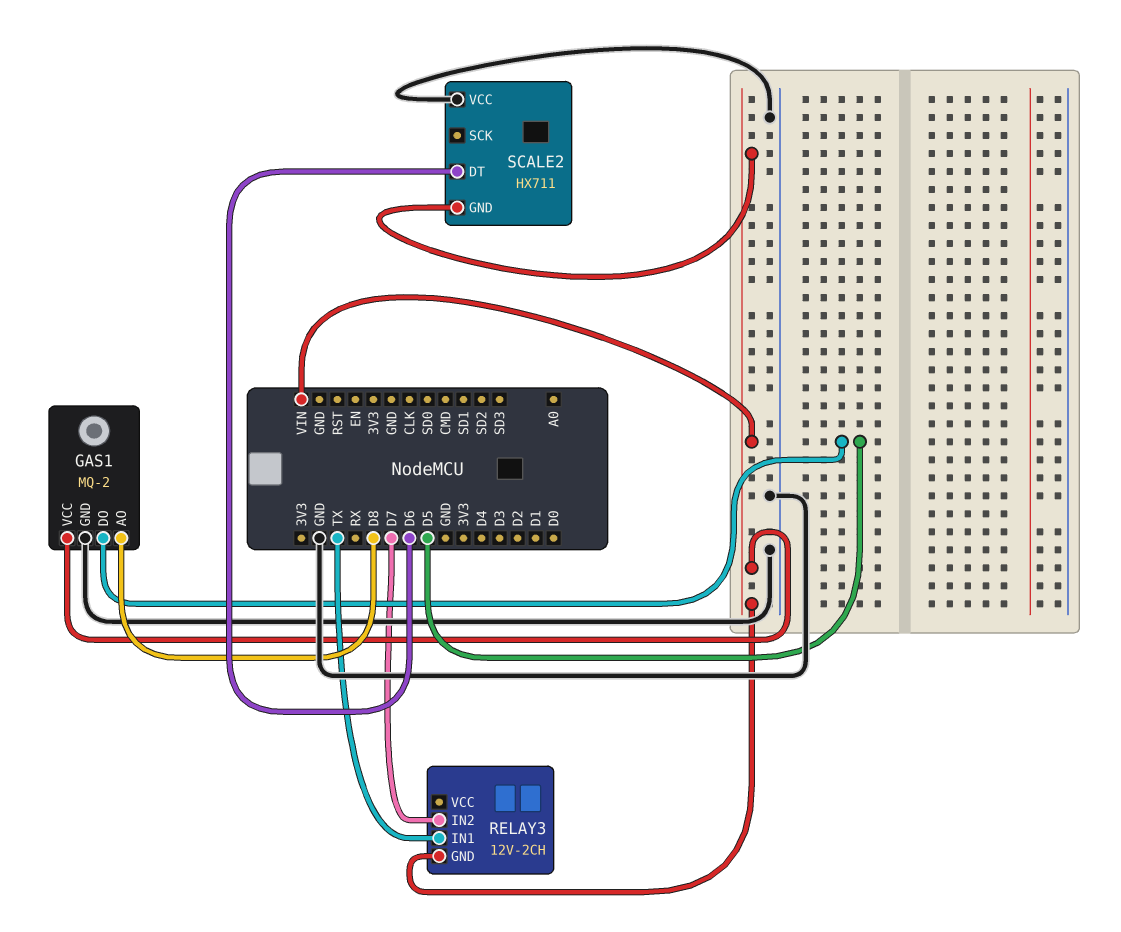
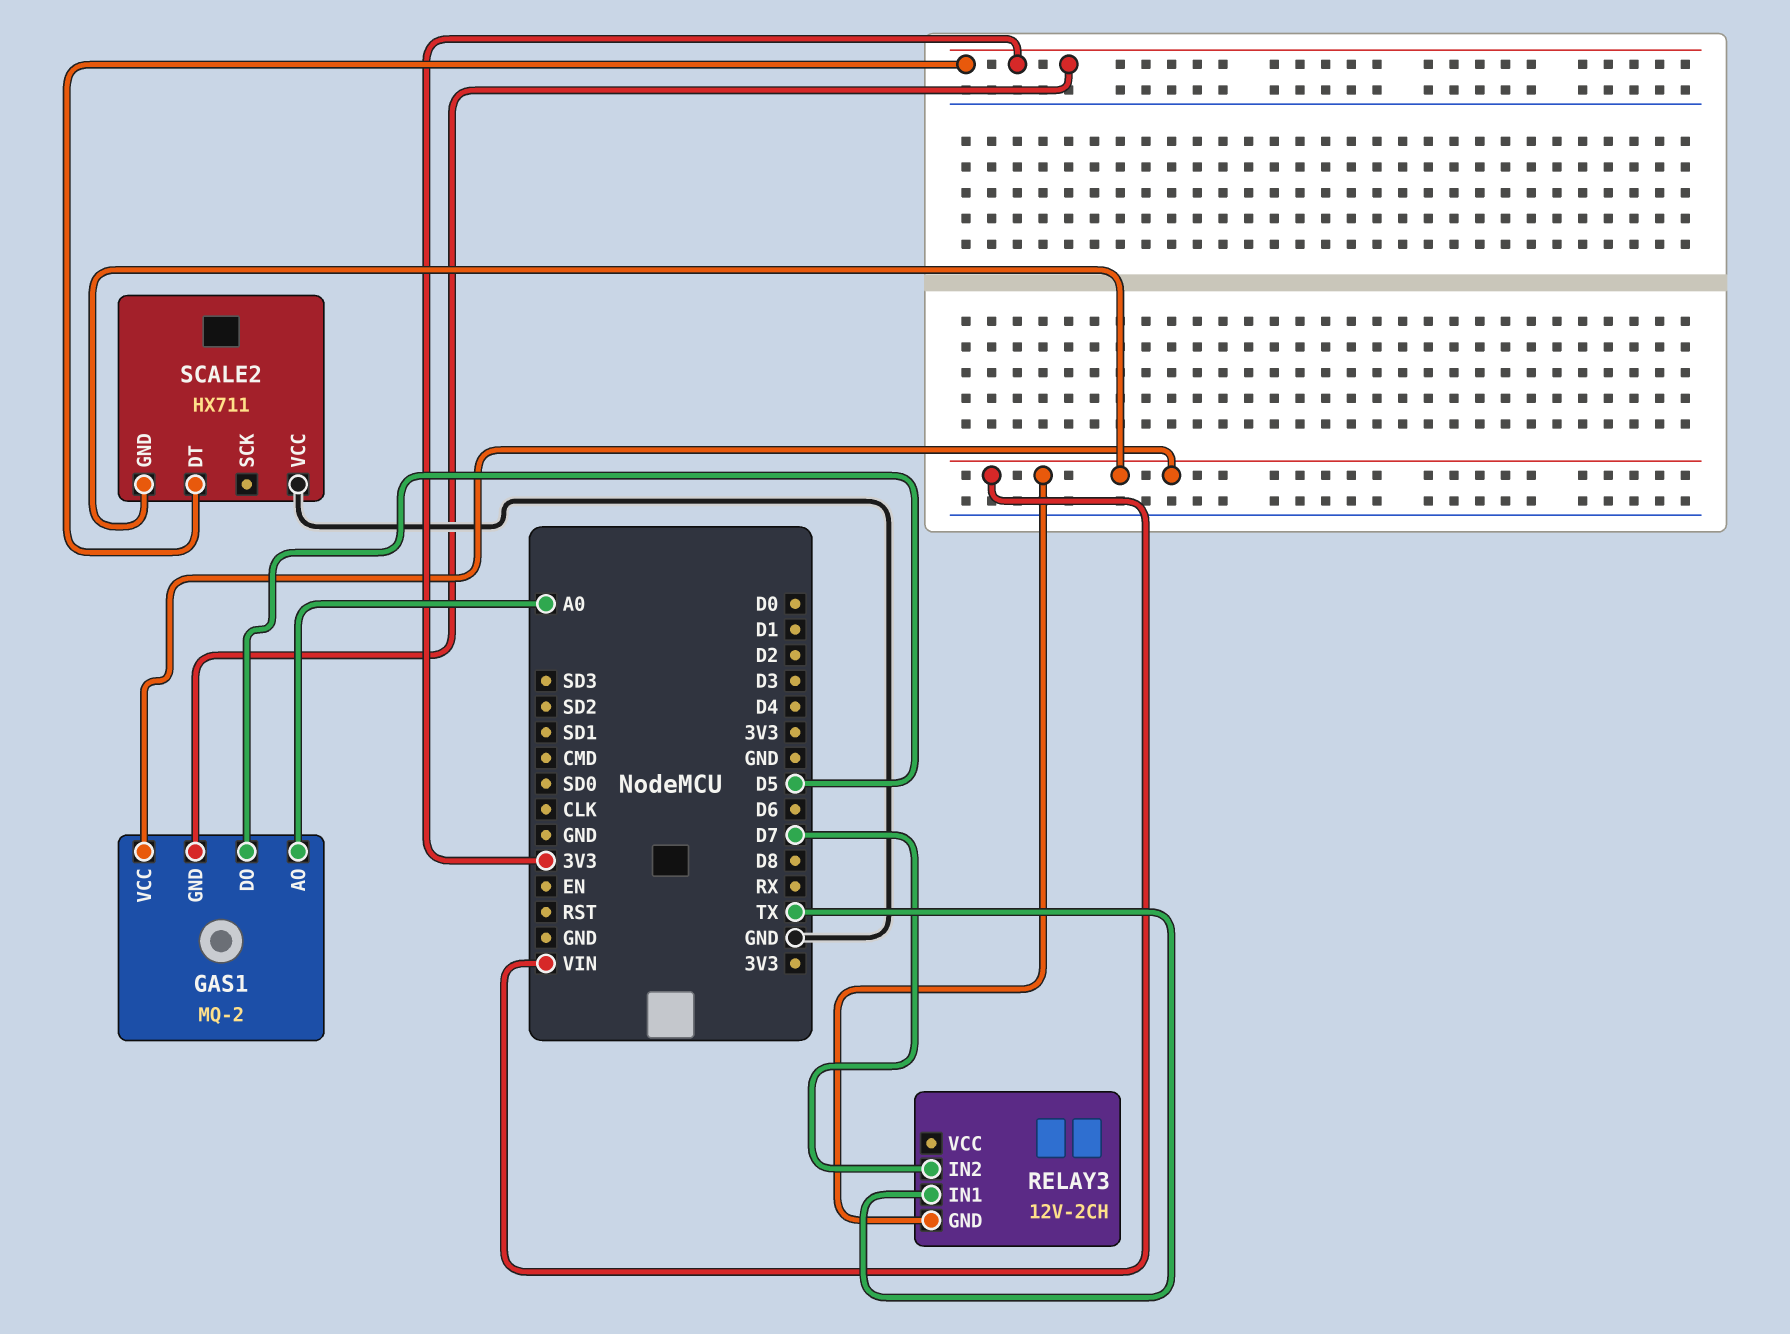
GAS1 pin AO: D8 -> A0
GAS1 pin GND: GND -> 3V3
SCALE2 pin DT: D6 -> 3V3

